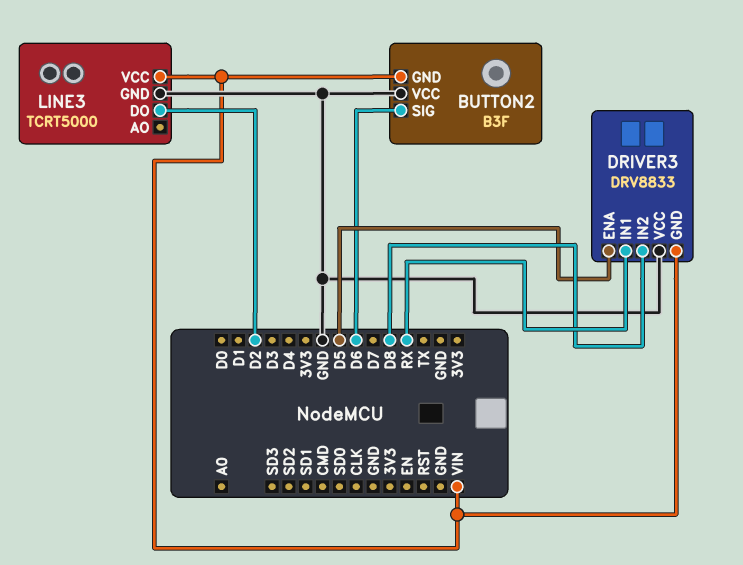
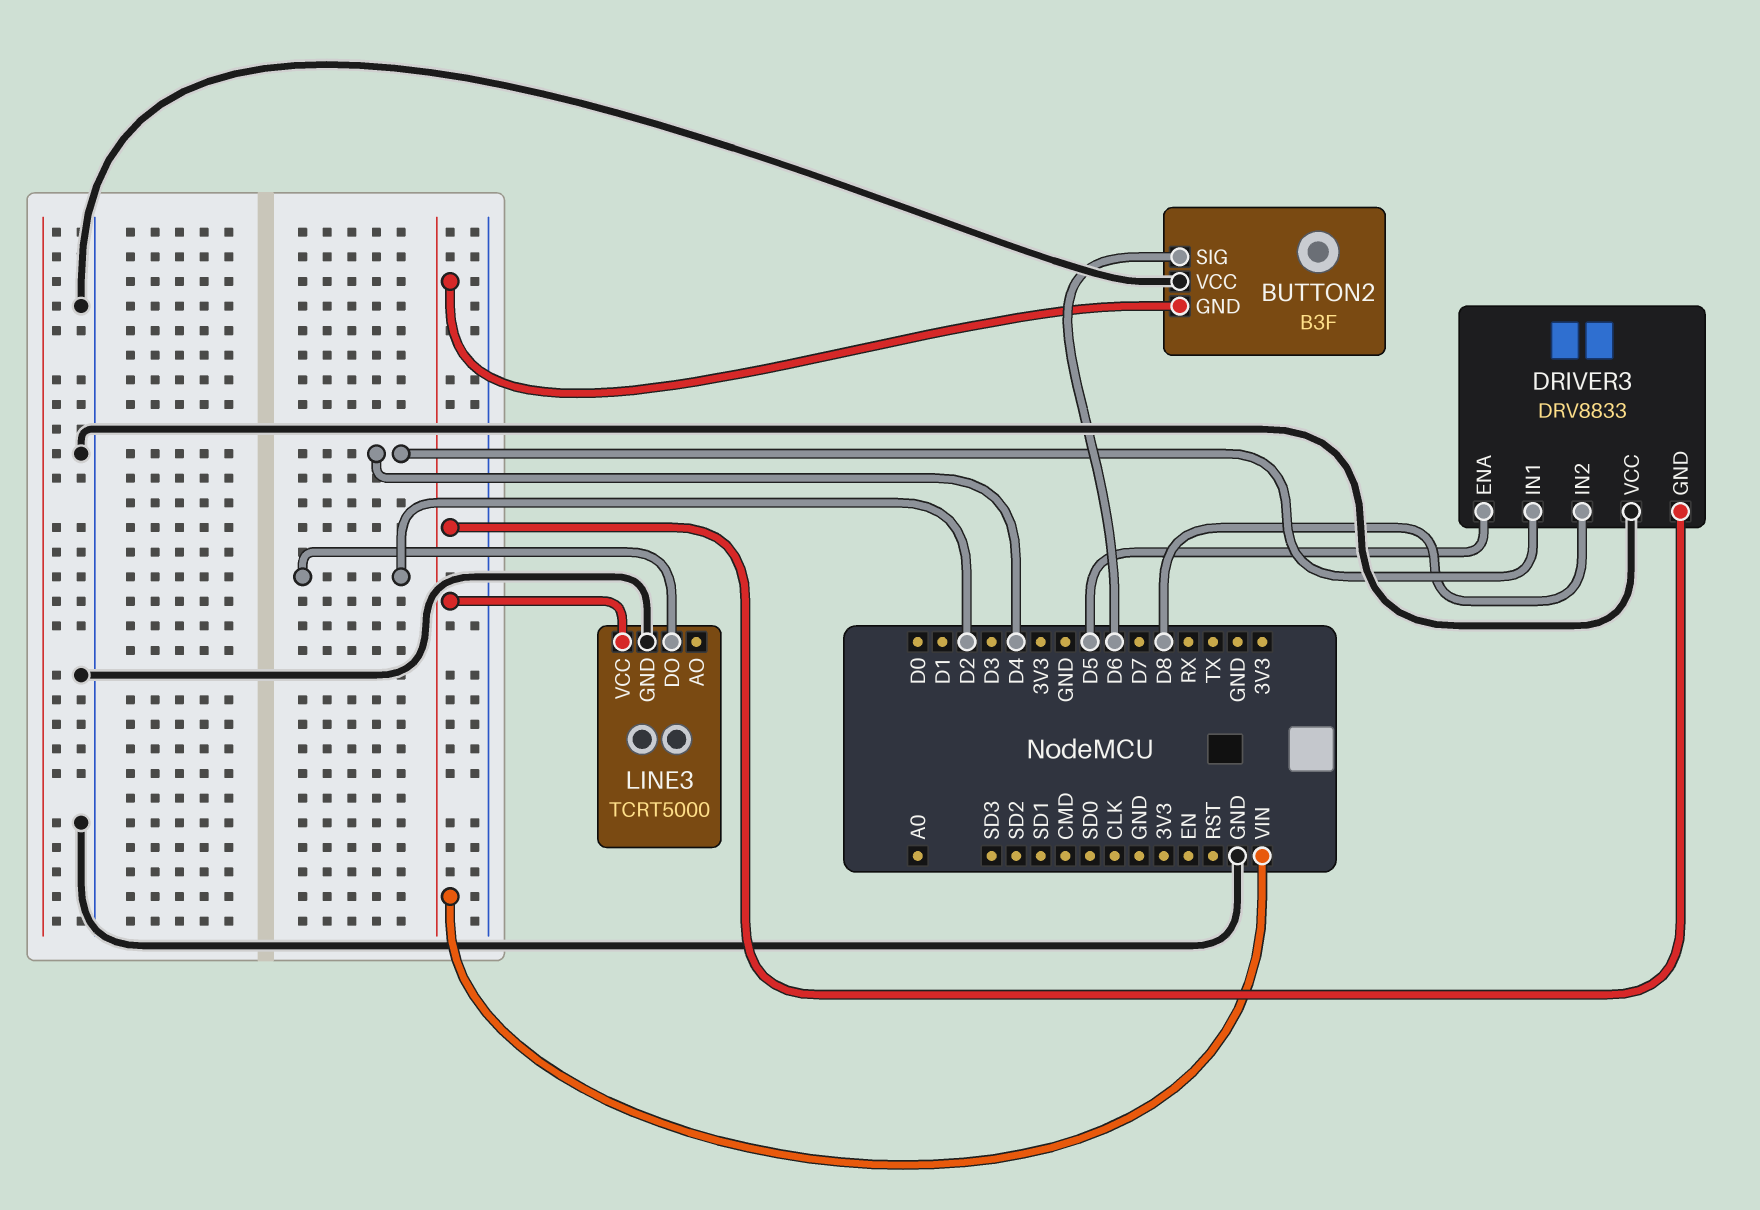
DRIVER3 pin IN1: RX -> D4

